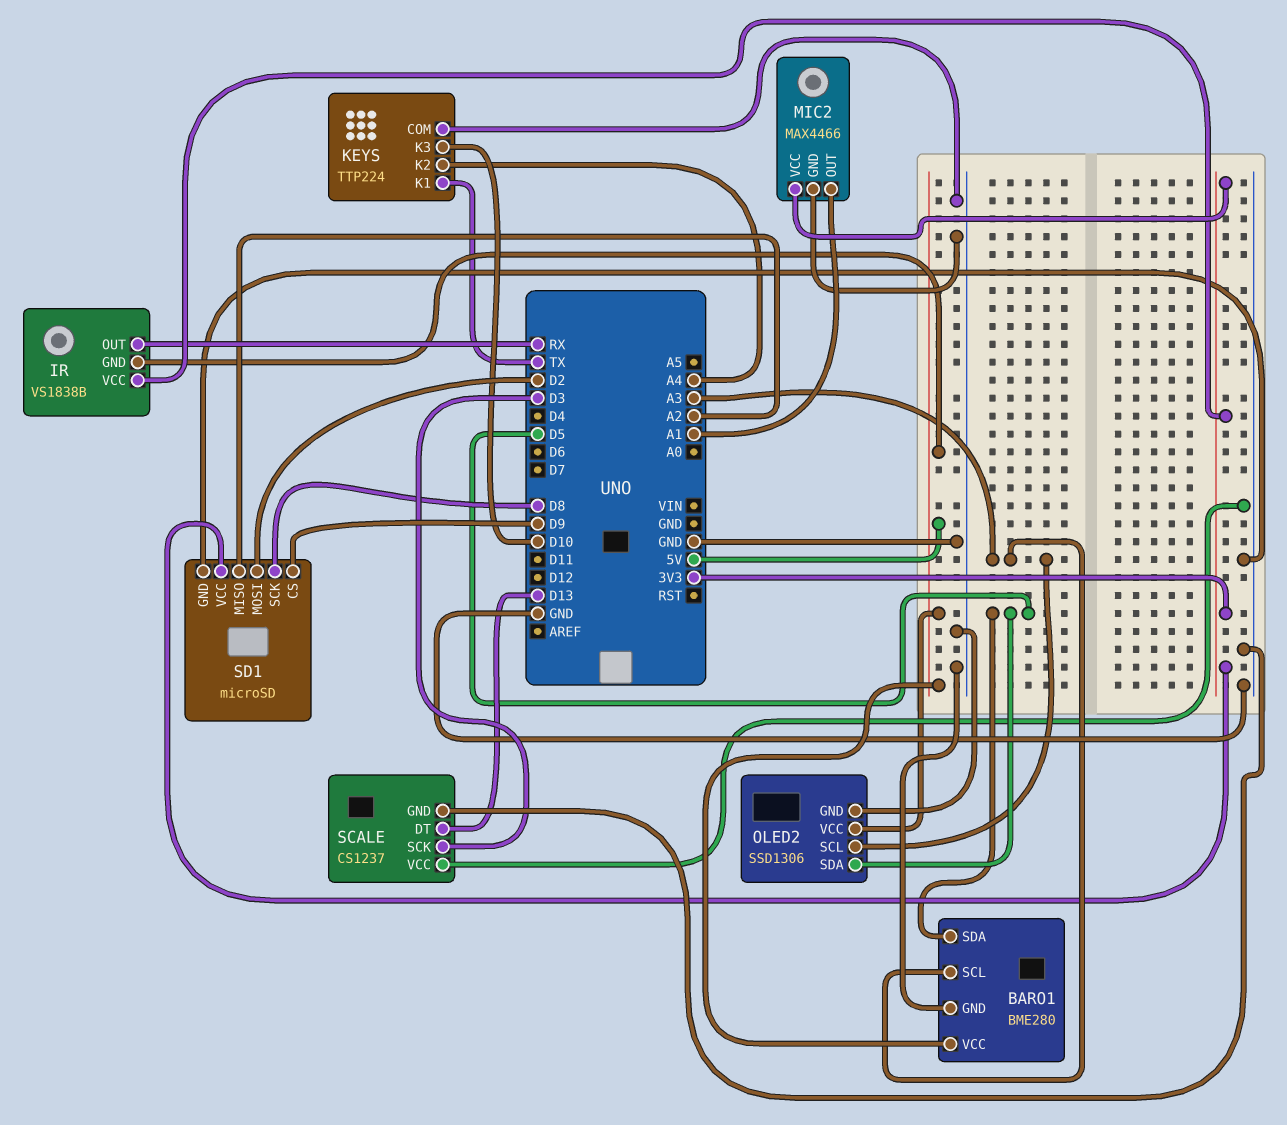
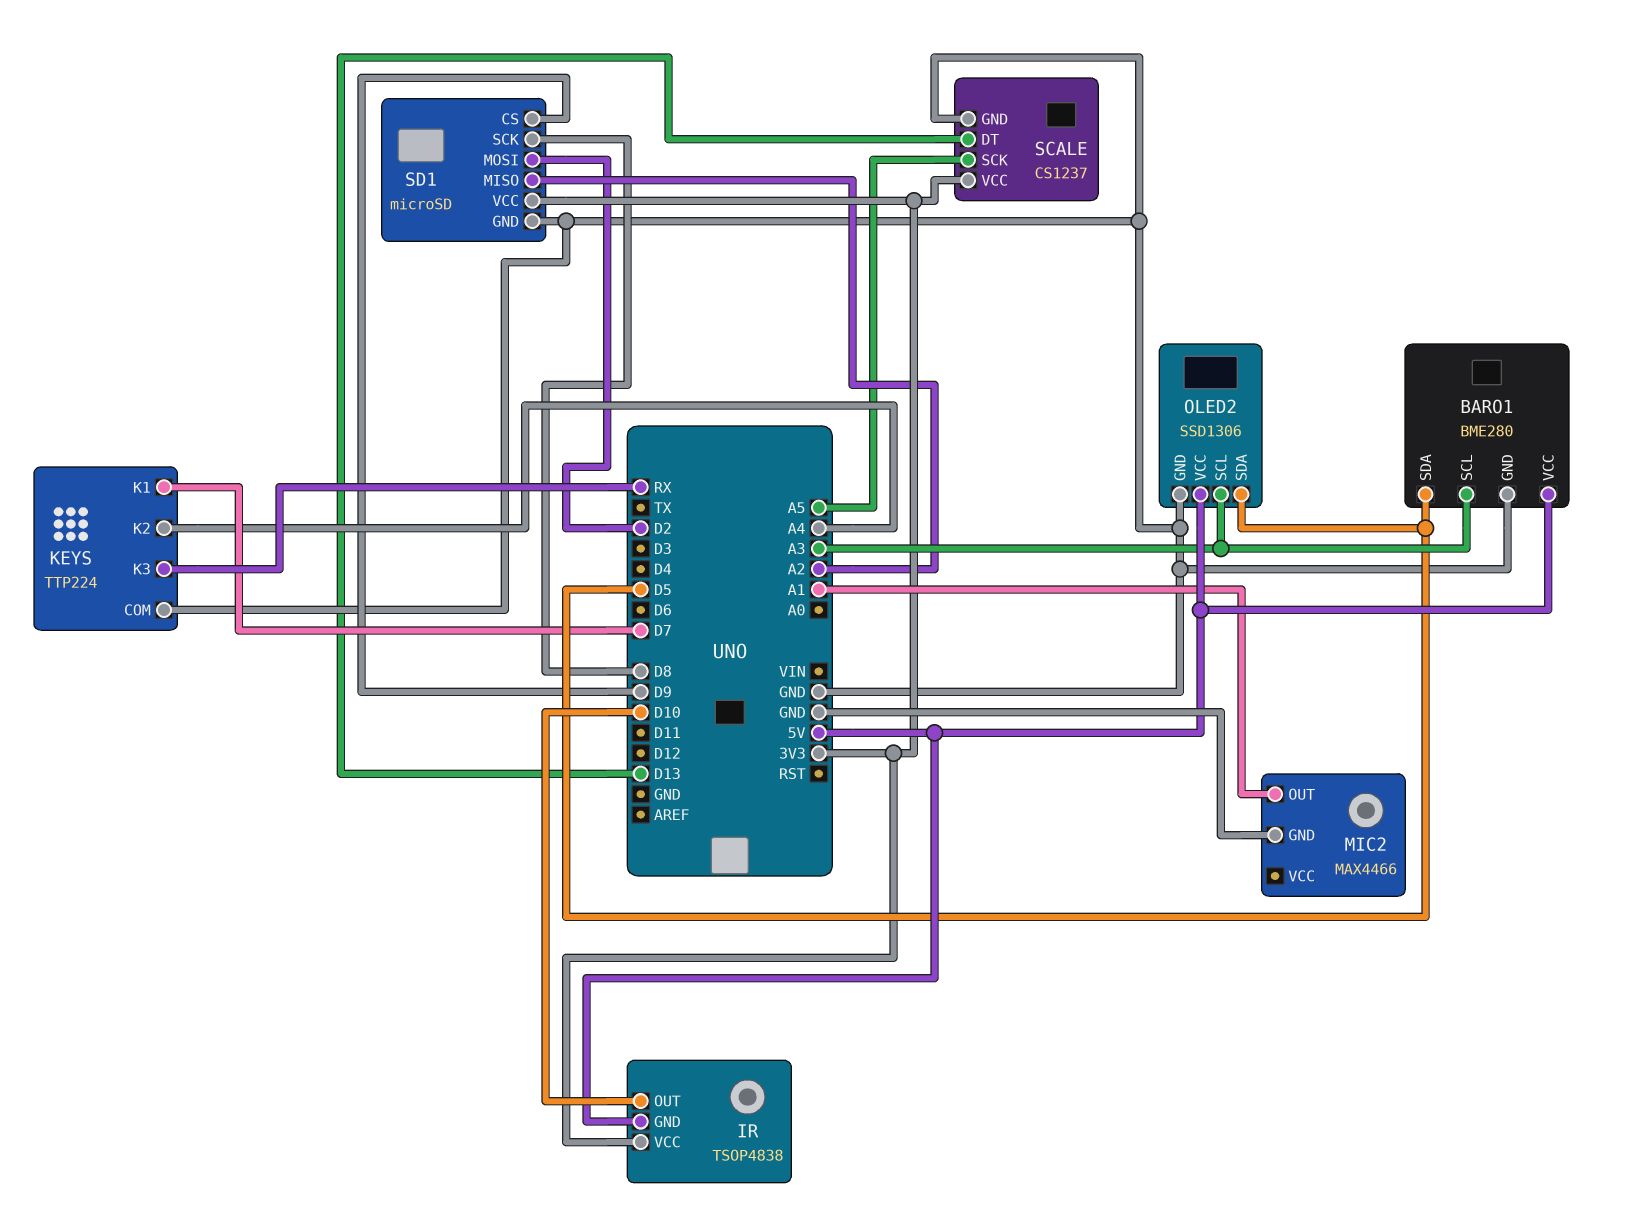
IR: VS1838B -> TSOP4838
IR pin OUT: RX -> D10
KEYS pin K1: TX -> D7
KEYS pin K3: D10 -> RX
MIC2 pin VCC: 3V3 -> none
SCALE pin SCK: D3 -> A5
SCALE pin VCC: GND -> 3V3

